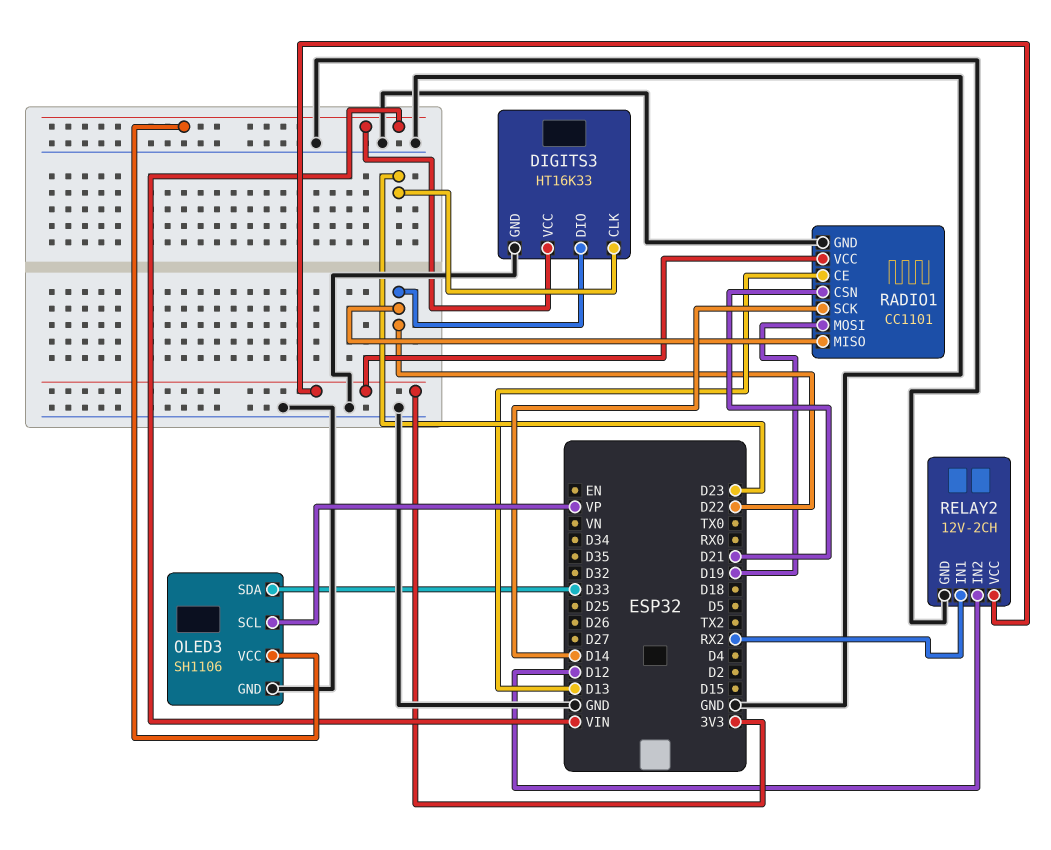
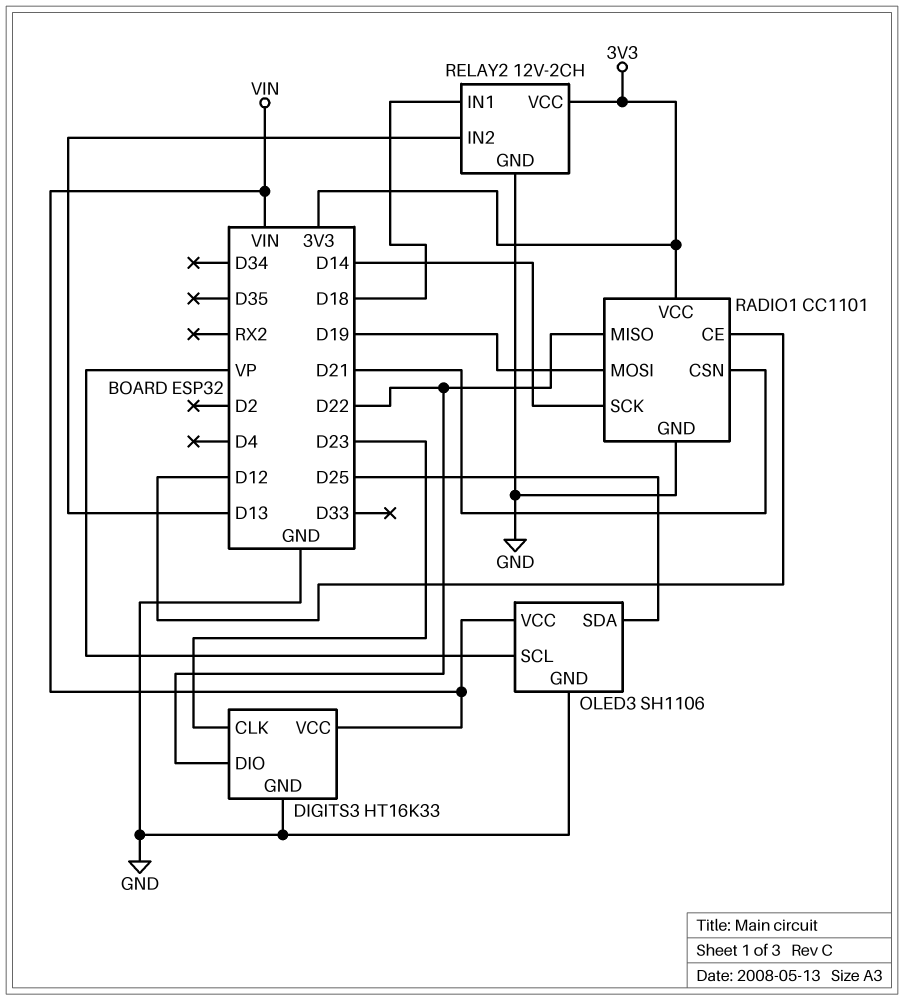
OLED3 pin SDA: D33 -> D25
RADIO1 pin CE: D13 -> D12
RELAY2 pin IN1: RX2 -> D18
RELAY2 pin IN2: D12 -> D13

